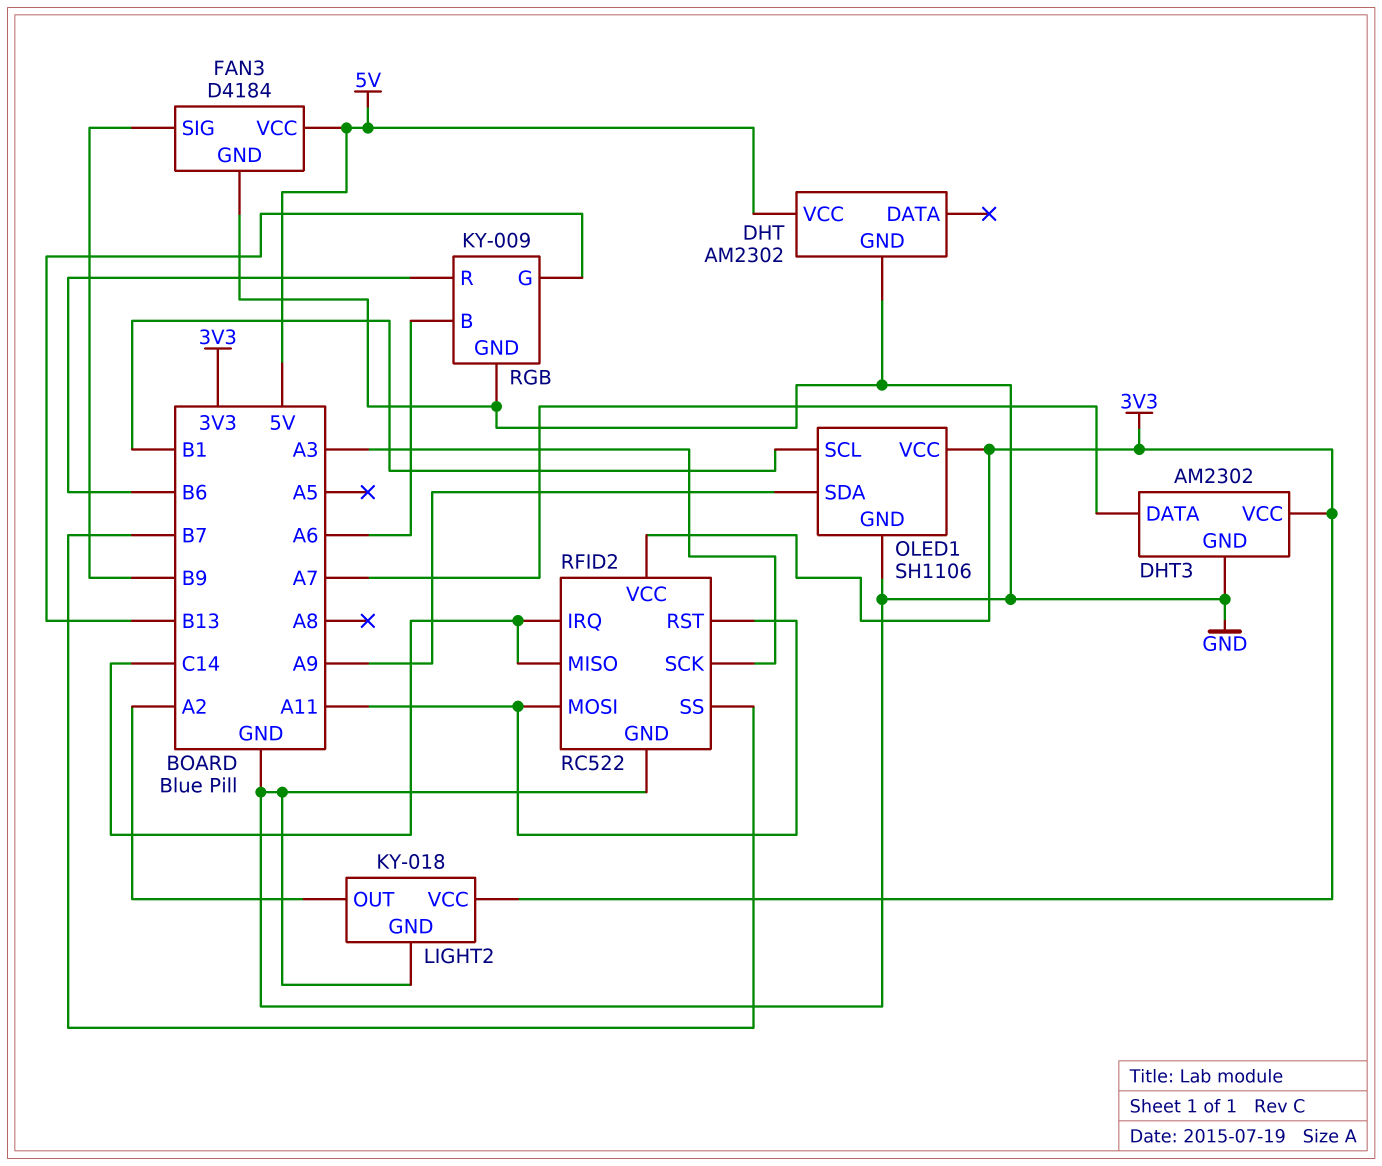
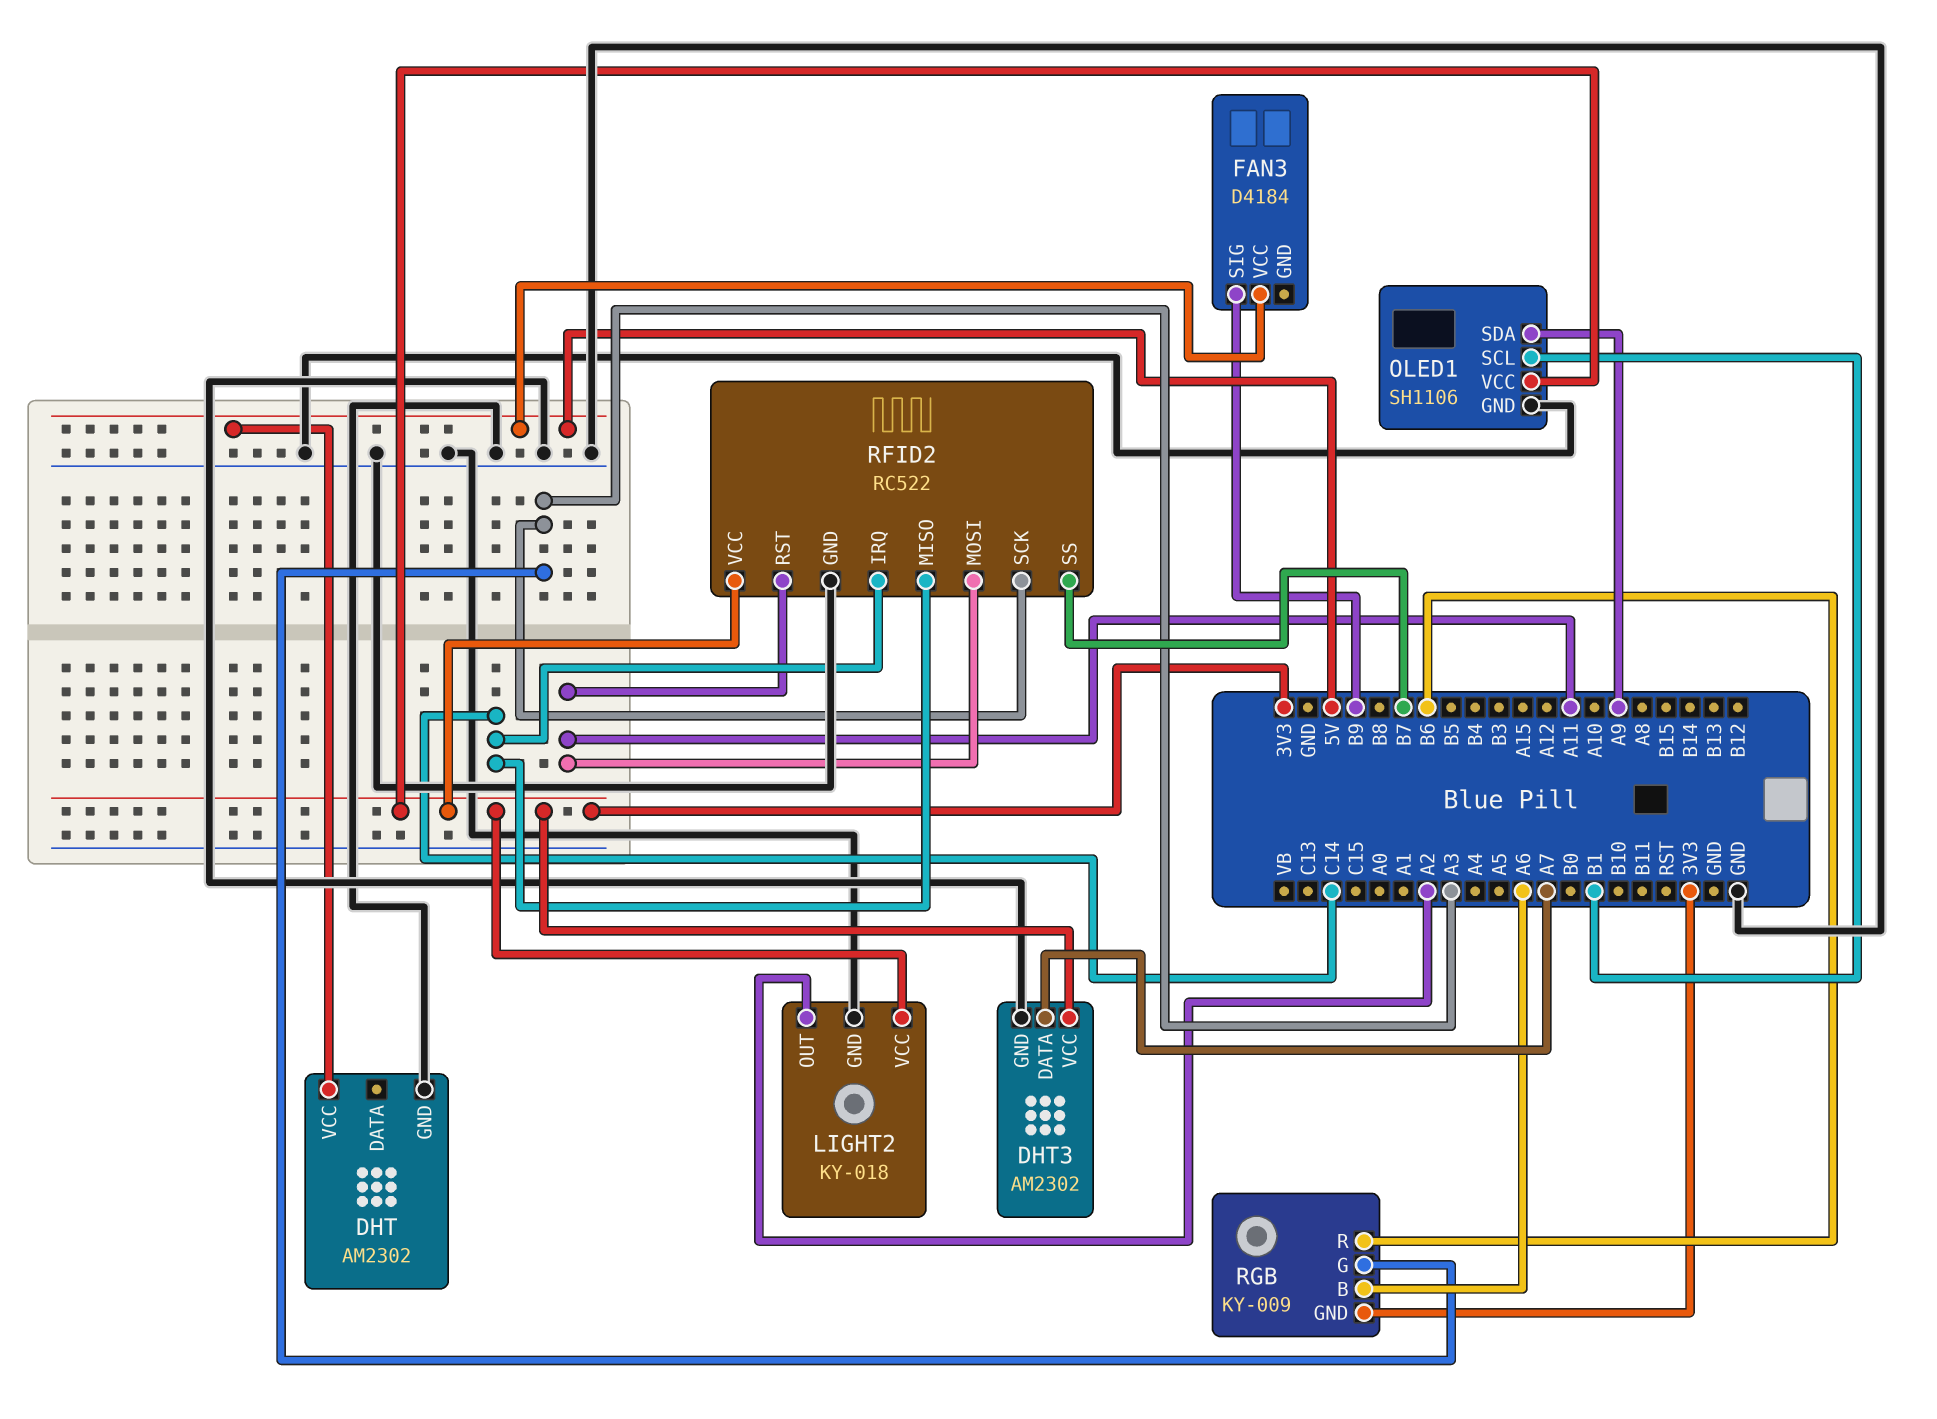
FAN3 pin GND: GND -> none
RGB pin G: B13 -> A3
RGB pin GND: GND -> 3V3

